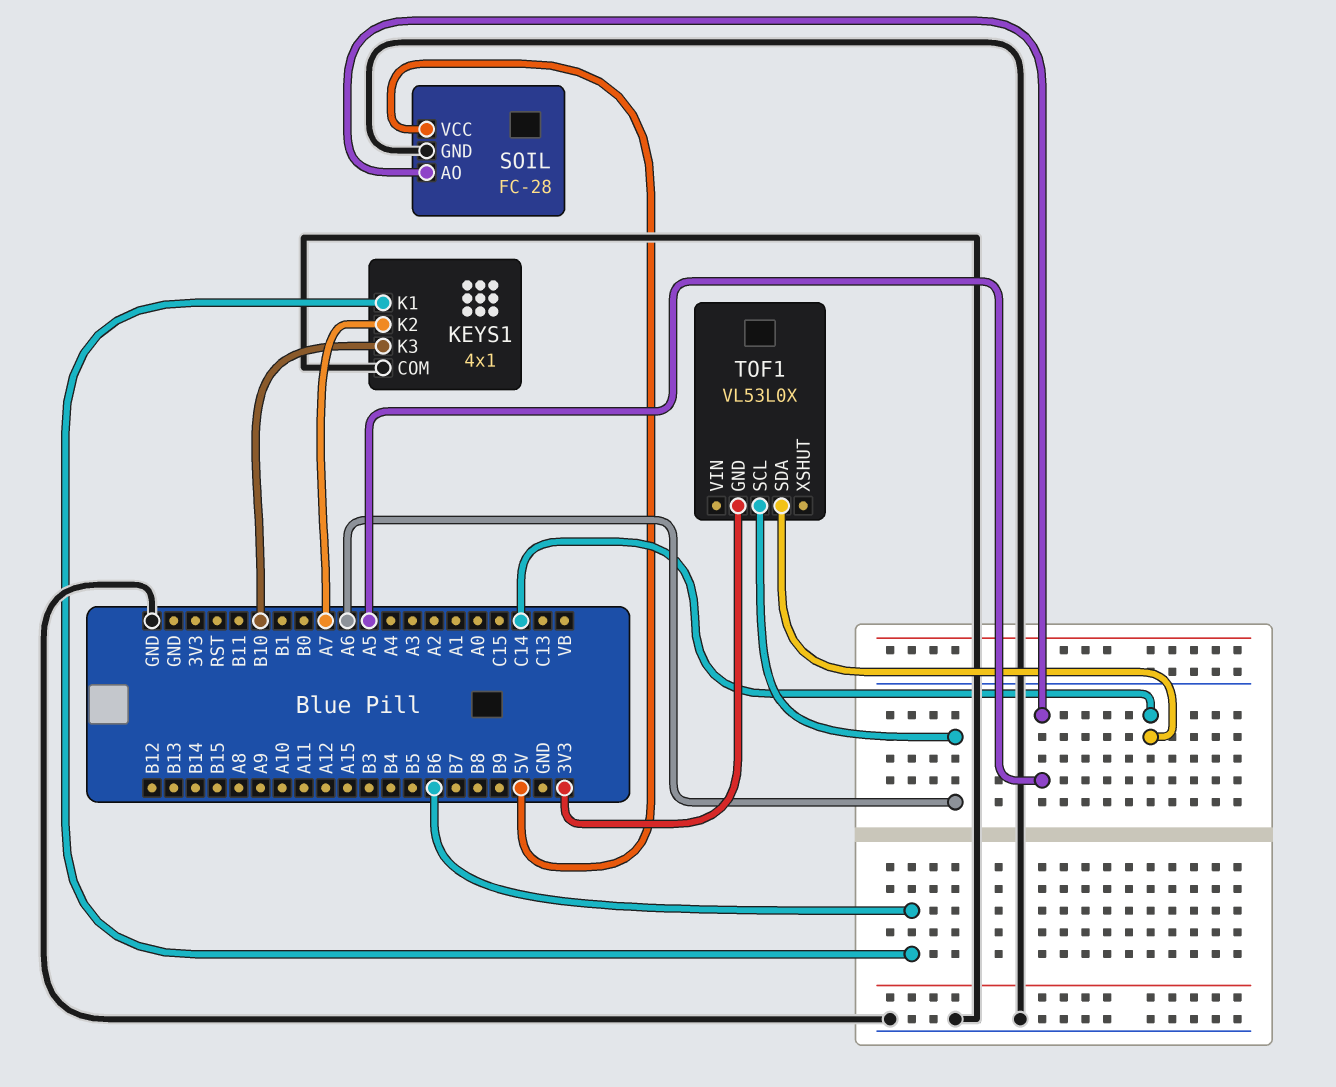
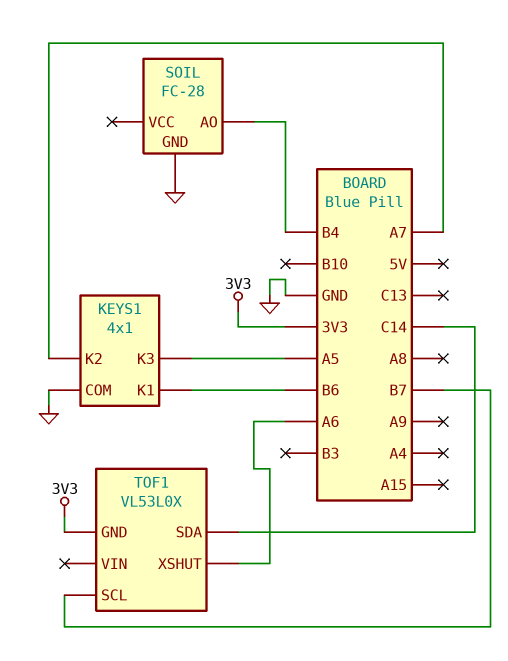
KEYS1 pin K3: B10 -> A5
SOIL pin AO: A5 -> B4
SOIL pin VCC: 5V -> none
TOF1 pin SCL: A6 -> B7
TOF1 pin XSHUT: none -> A6

